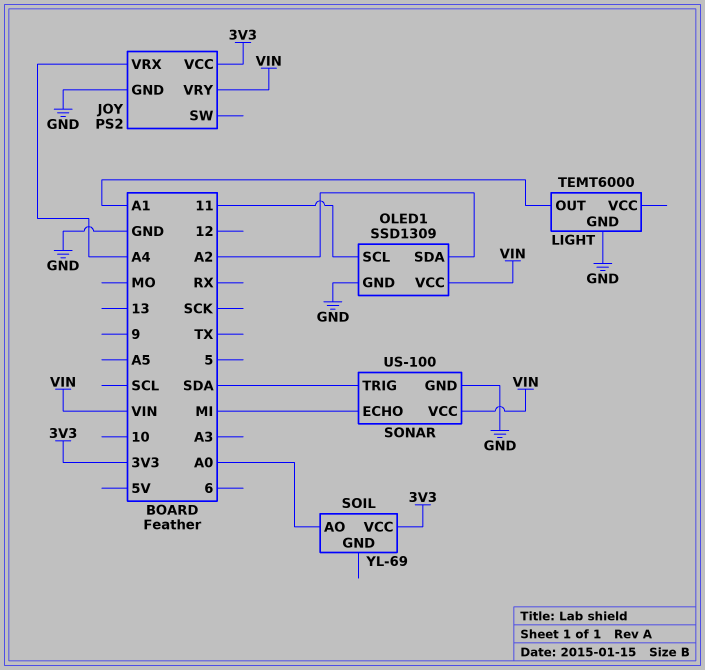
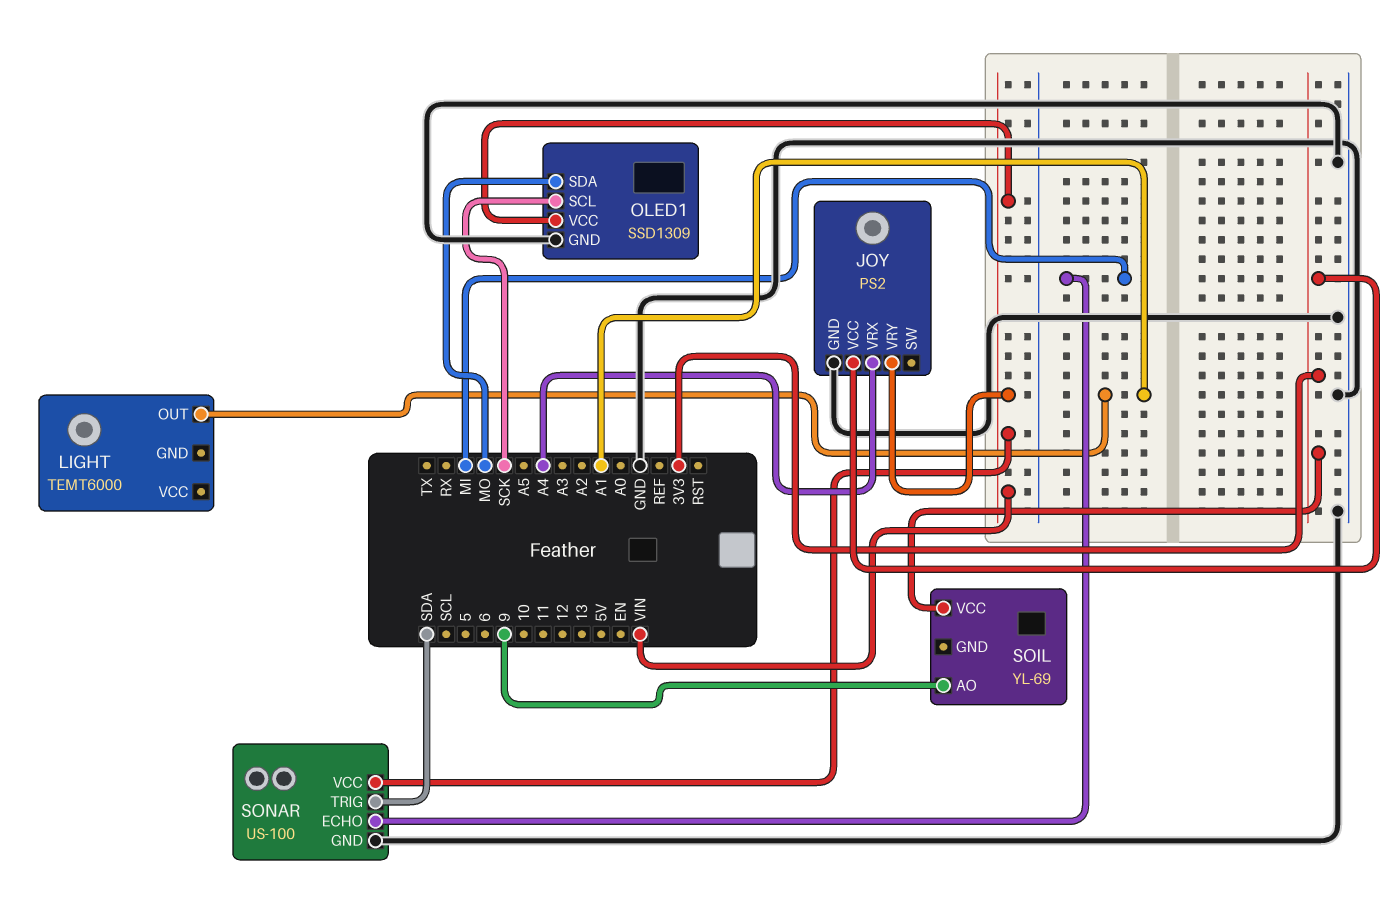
LIGHT pin GND: GND -> none
OLED1 pin SCL: 11 -> SCK
OLED1 pin SDA: A2 -> MO
SOIL pin AO: A0 -> 9

